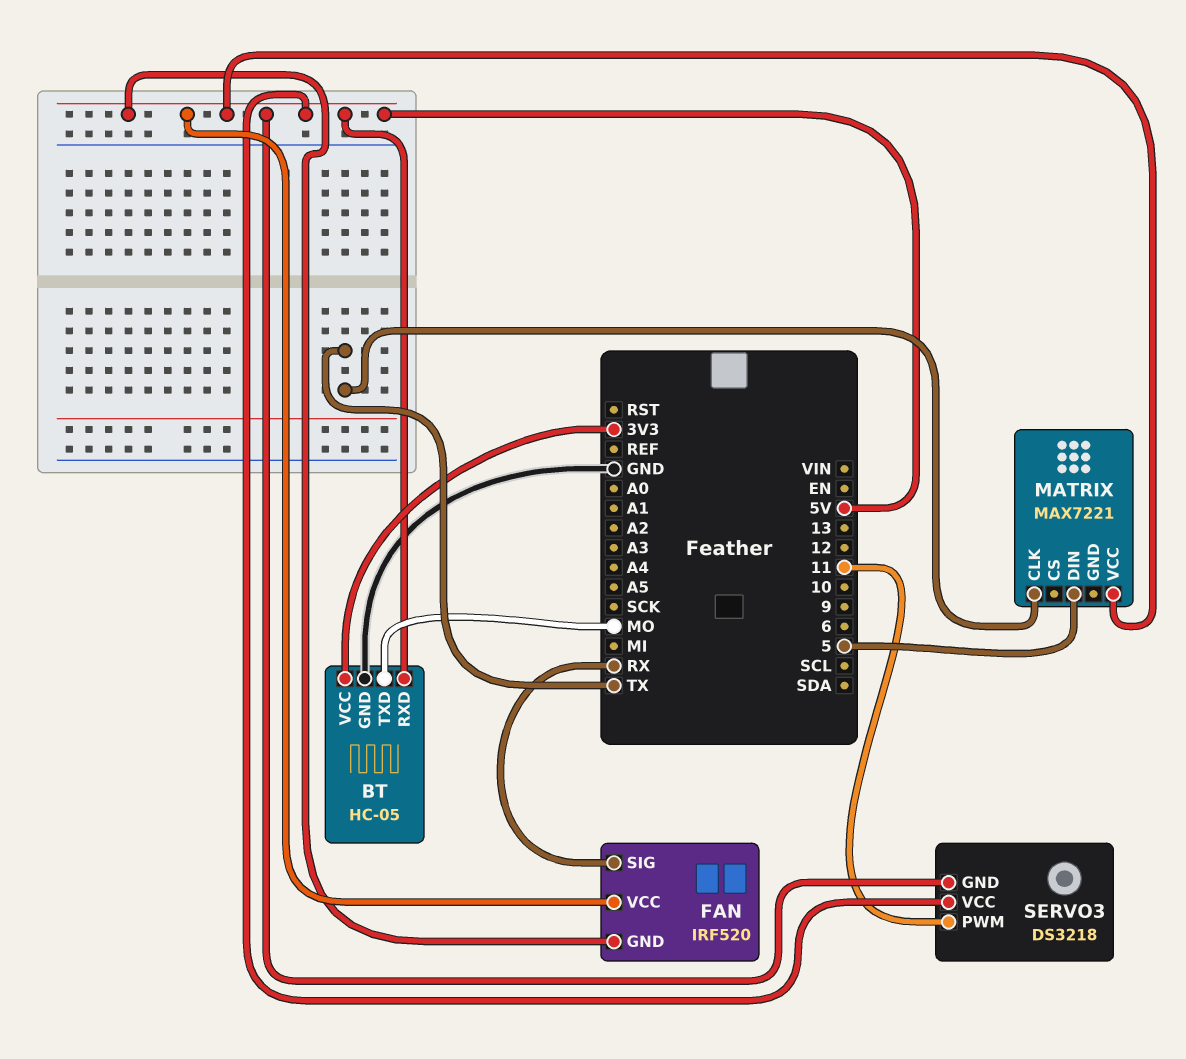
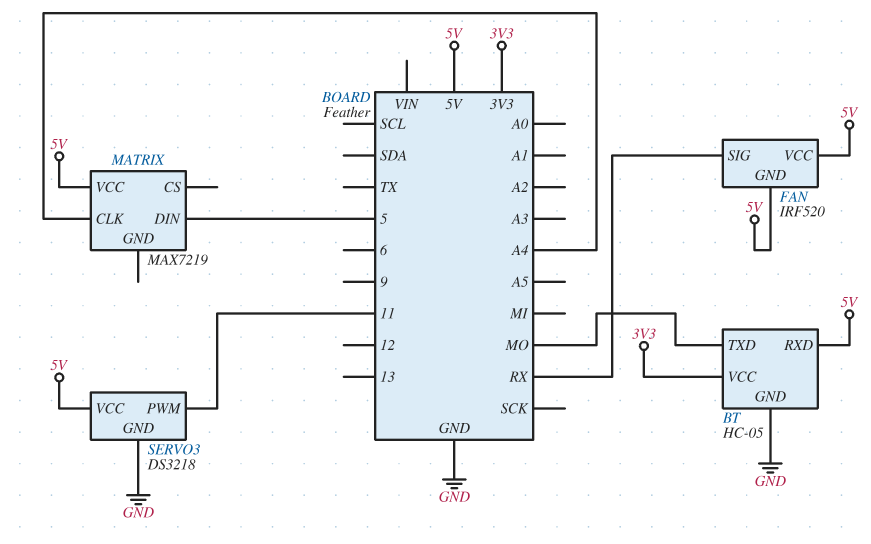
MATRIX: MAX7221 -> MAX7219
MATRIX pin CLK: TX -> A4
SERVO3 pin GND: 5V -> GND

